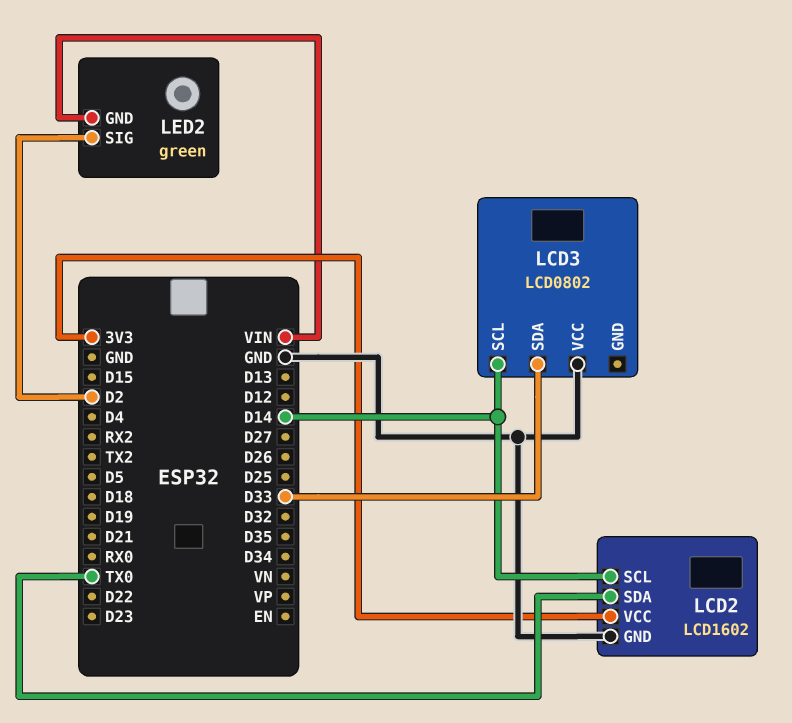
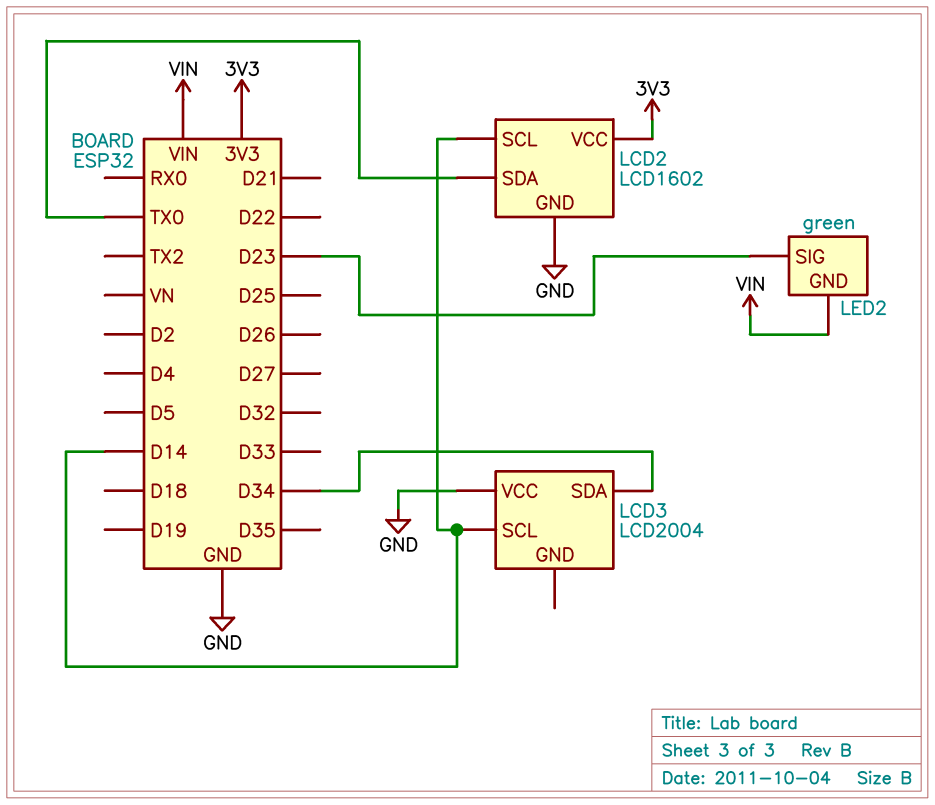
LCD3: LCD0802 -> LCD2004
LCD3 pin SDA: D33 -> D34
LED2 pin SIG: D2 -> D23

